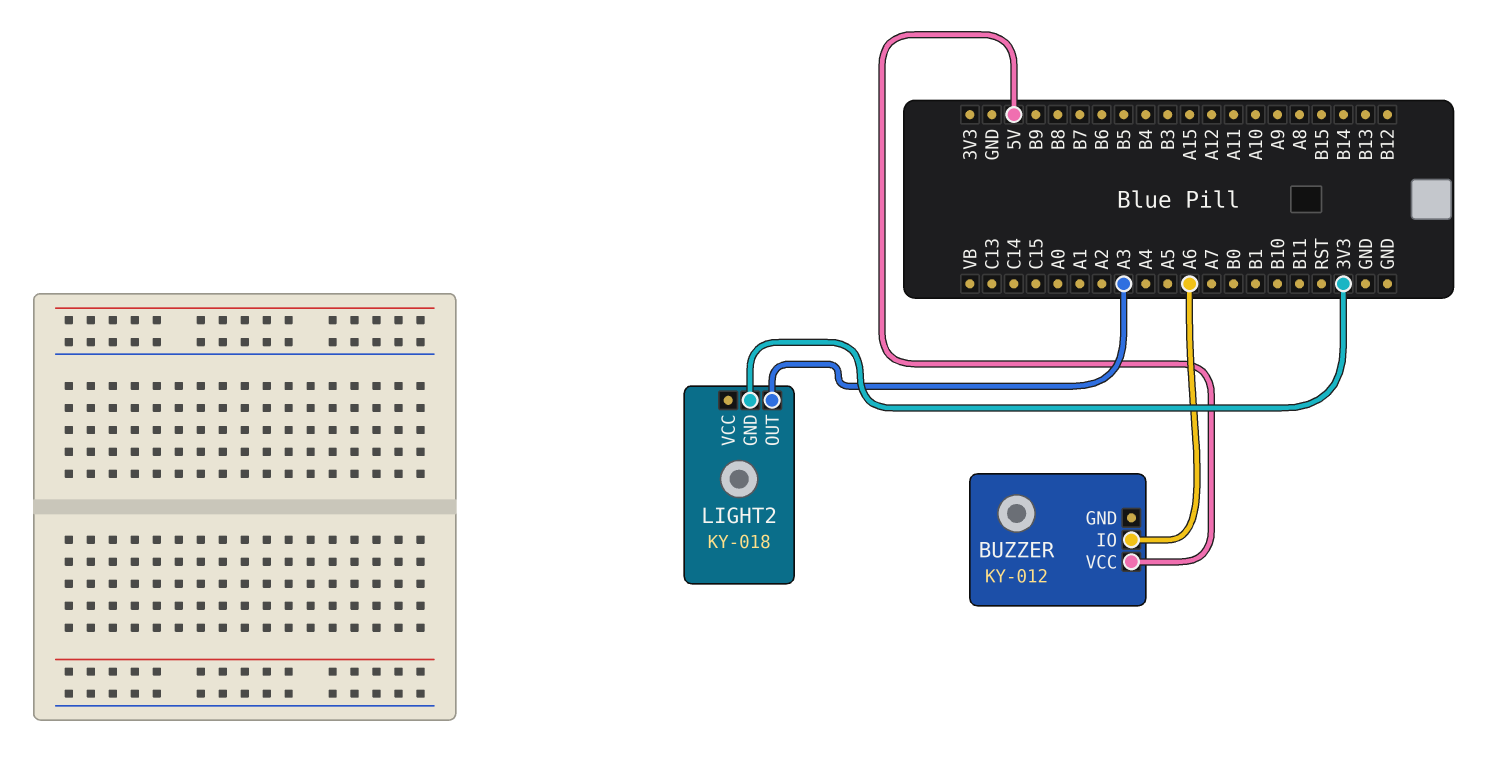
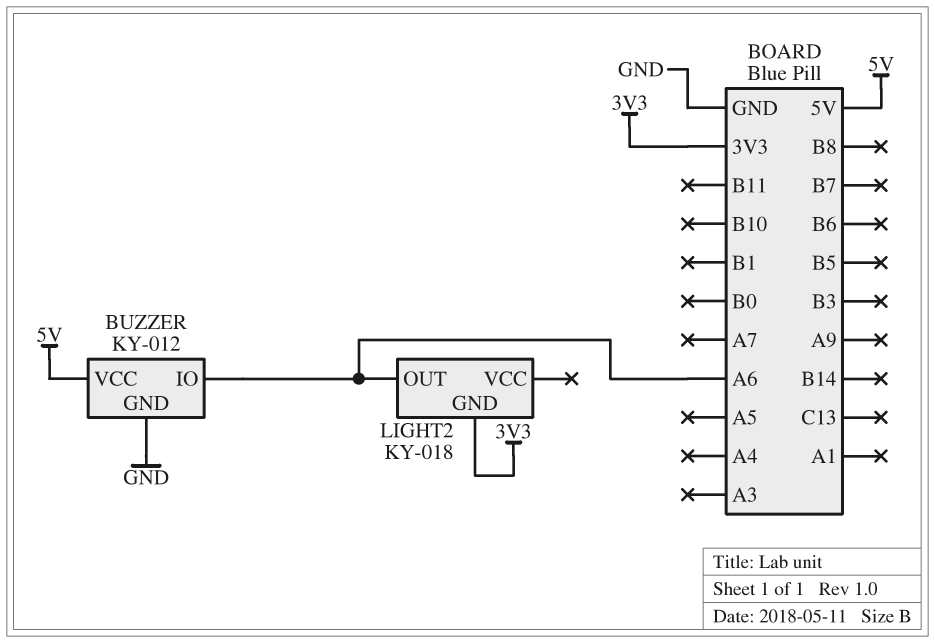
BUZZER pin GND: none -> GND
LIGHT2 pin OUT: A3 -> A6

